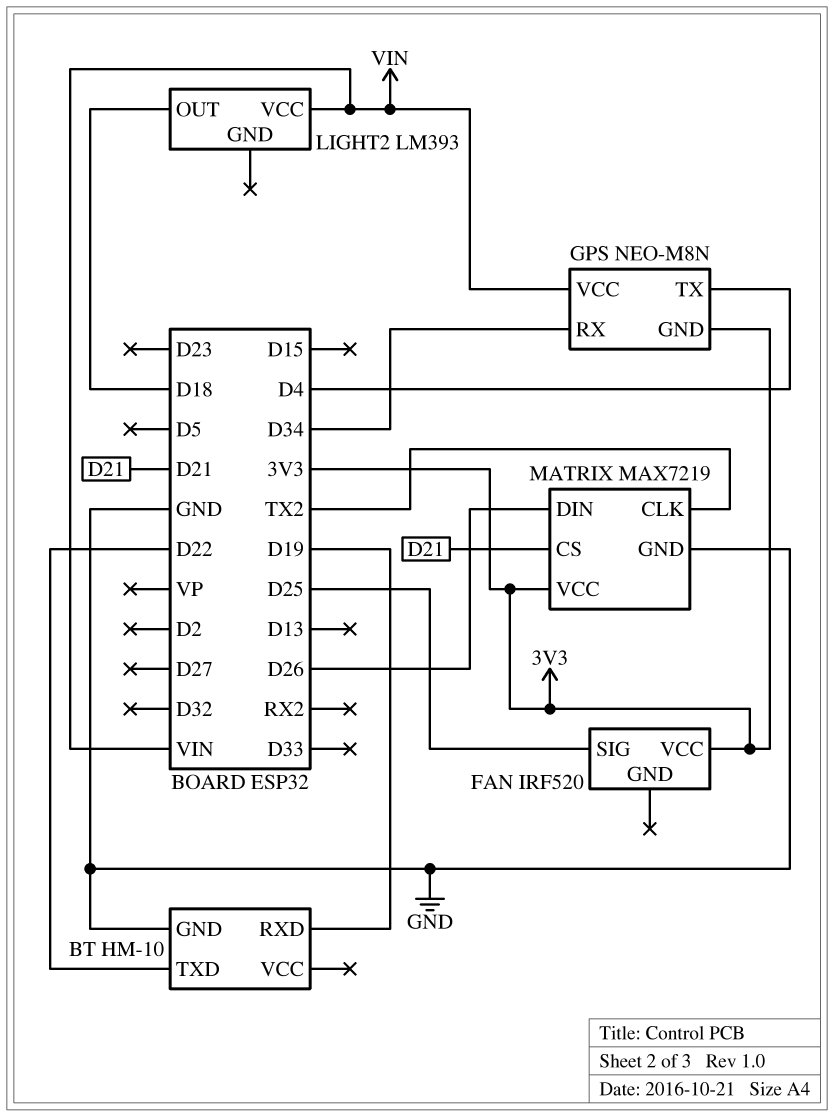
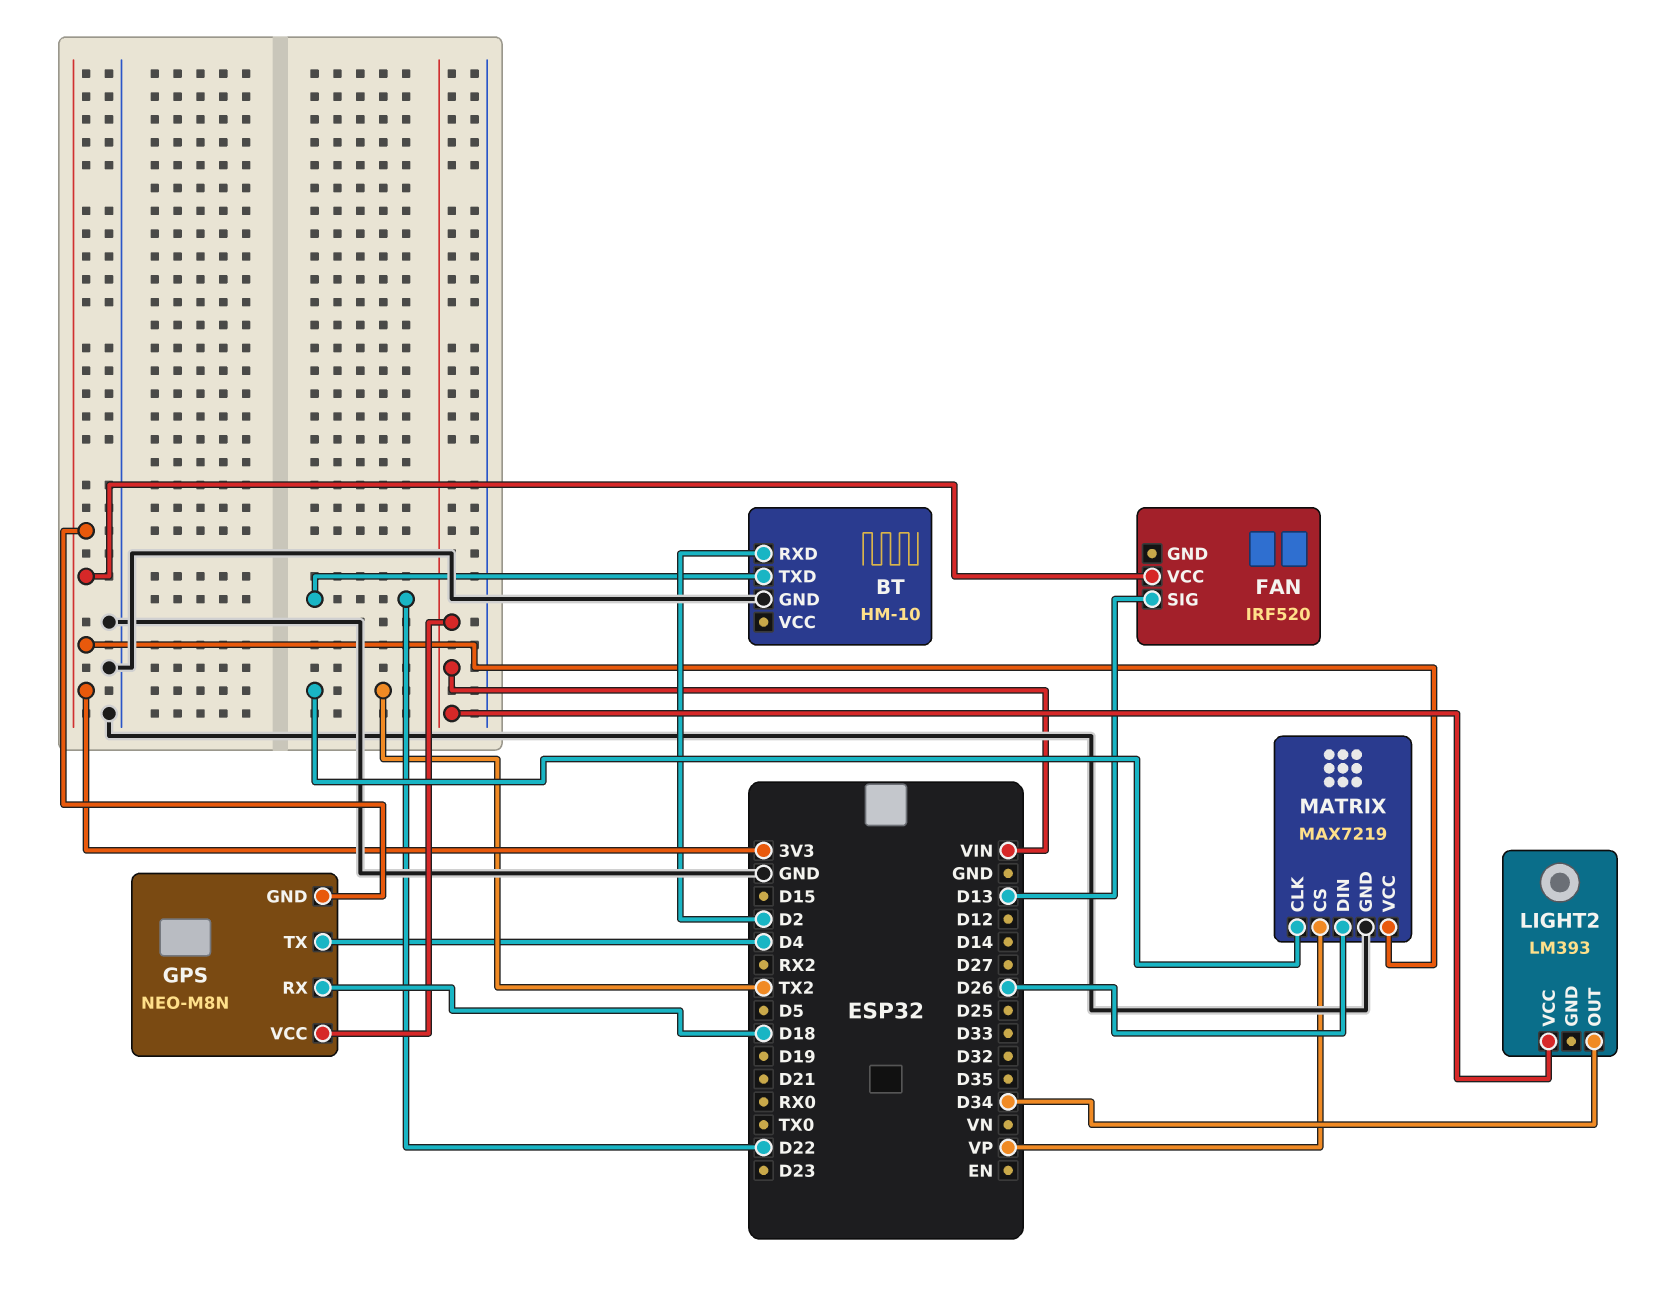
BT pin RXD: D19 -> D2
FAN pin SIG: D25 -> D13
GPS pin RX: D34 -> D18
LIGHT2 pin OUT: D18 -> D34
MATRIX pin CS: D21 -> VP

